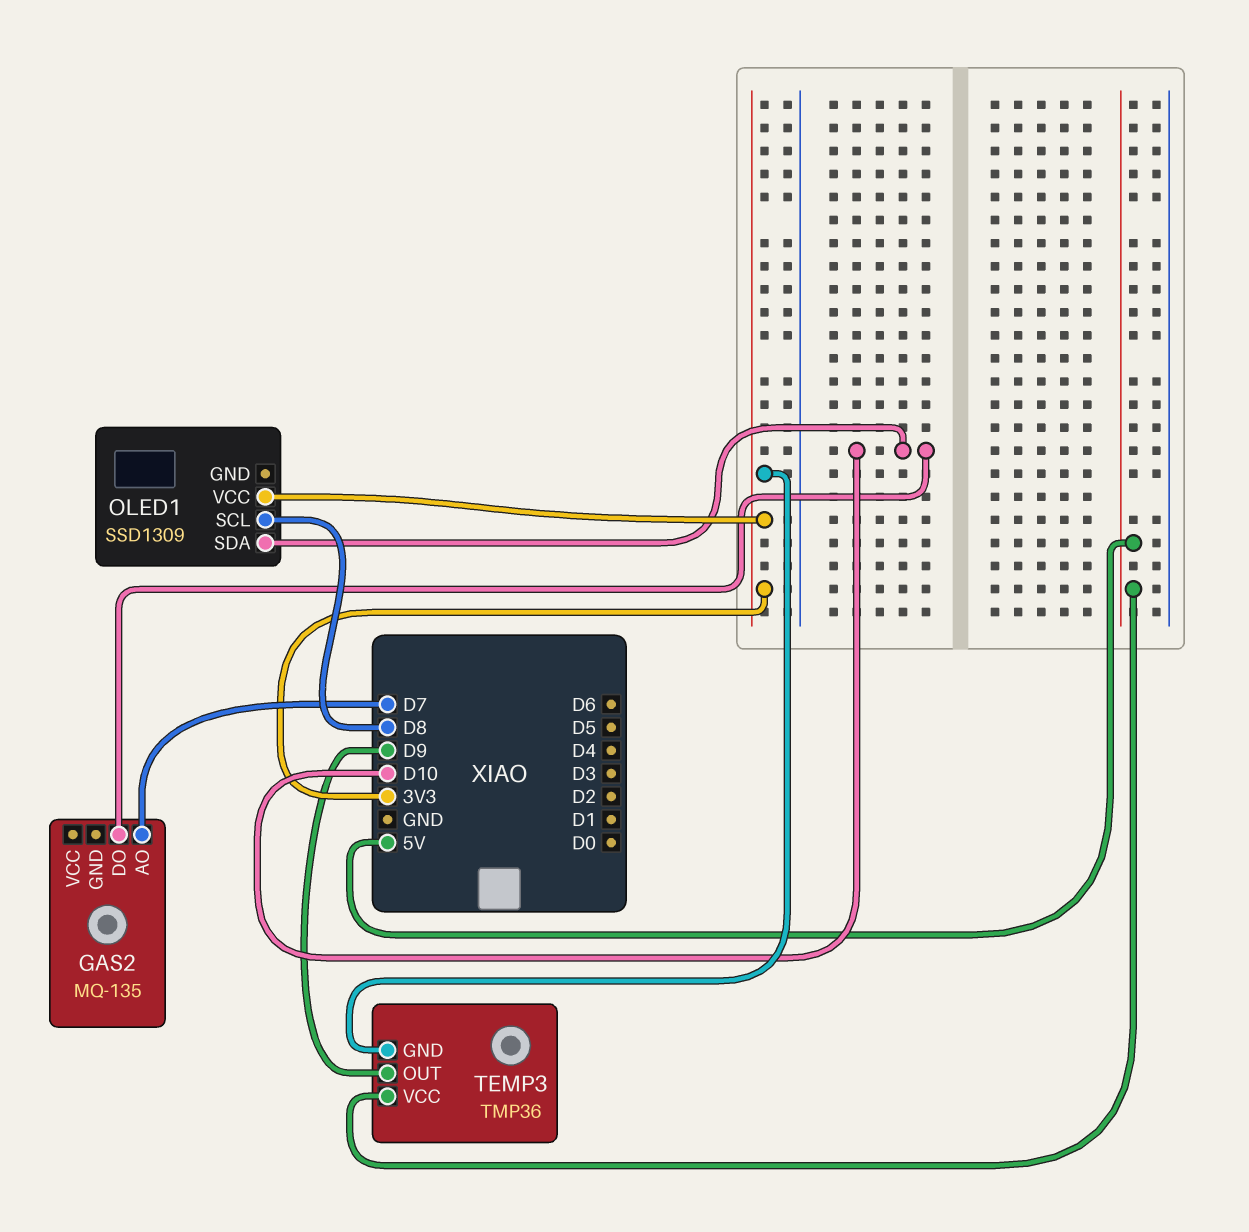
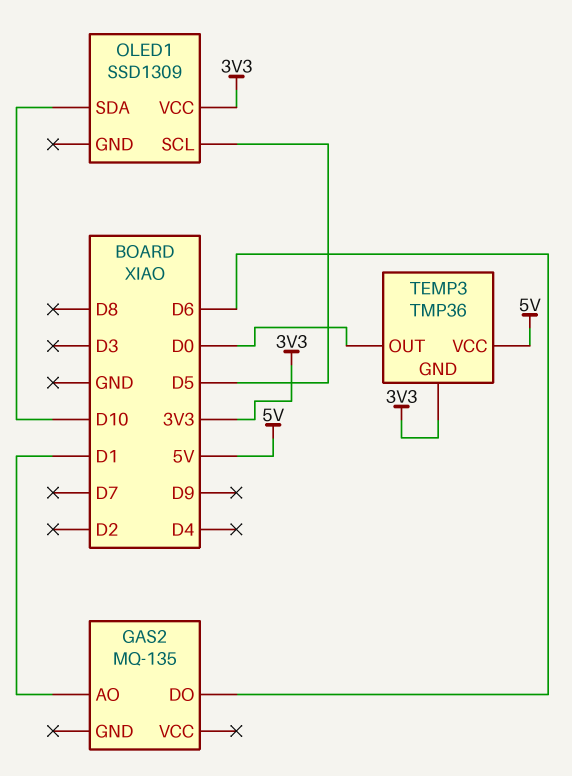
GAS2 pin AO: D7 -> D1
GAS2 pin DO: D10 -> D6
OLED1 pin SCL: D8 -> D5
TEMP3 pin OUT: D9 -> D0

